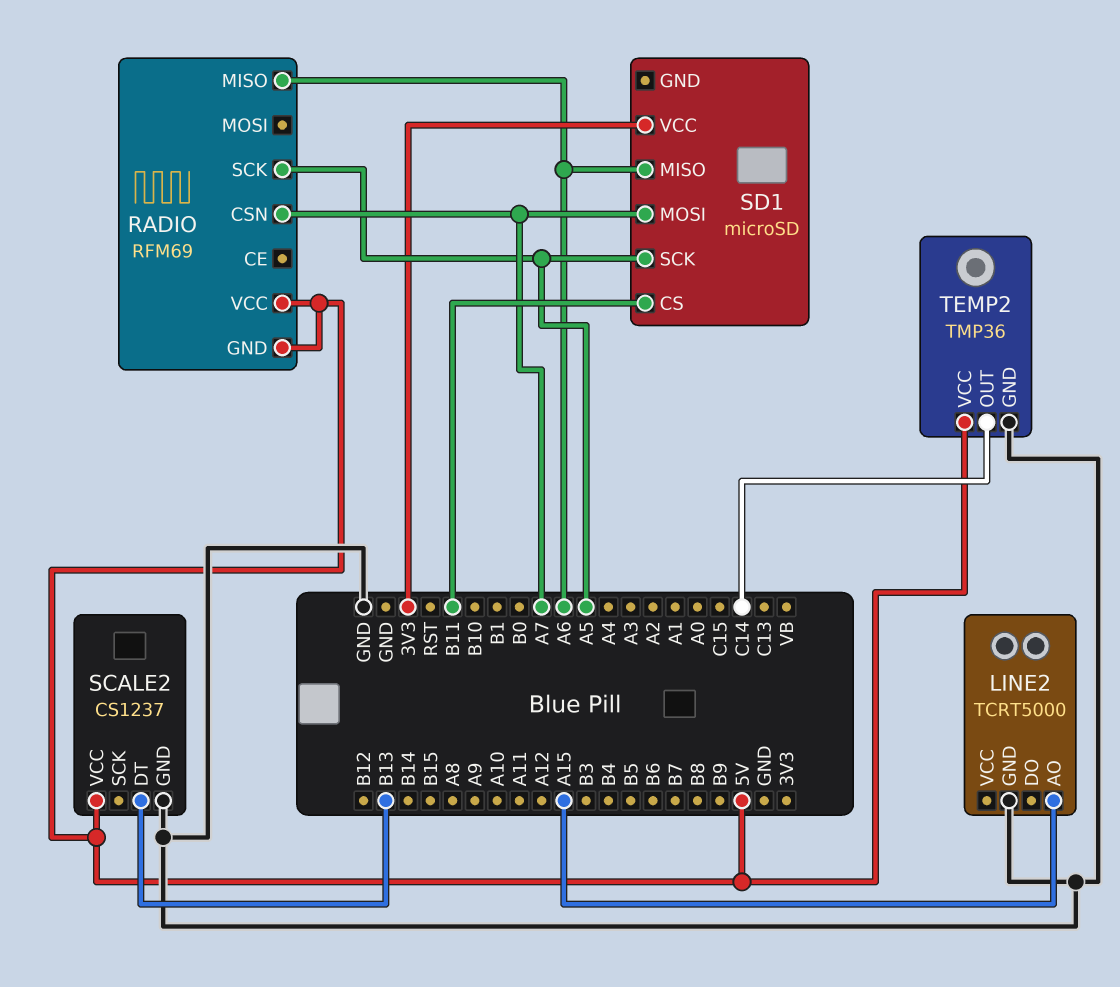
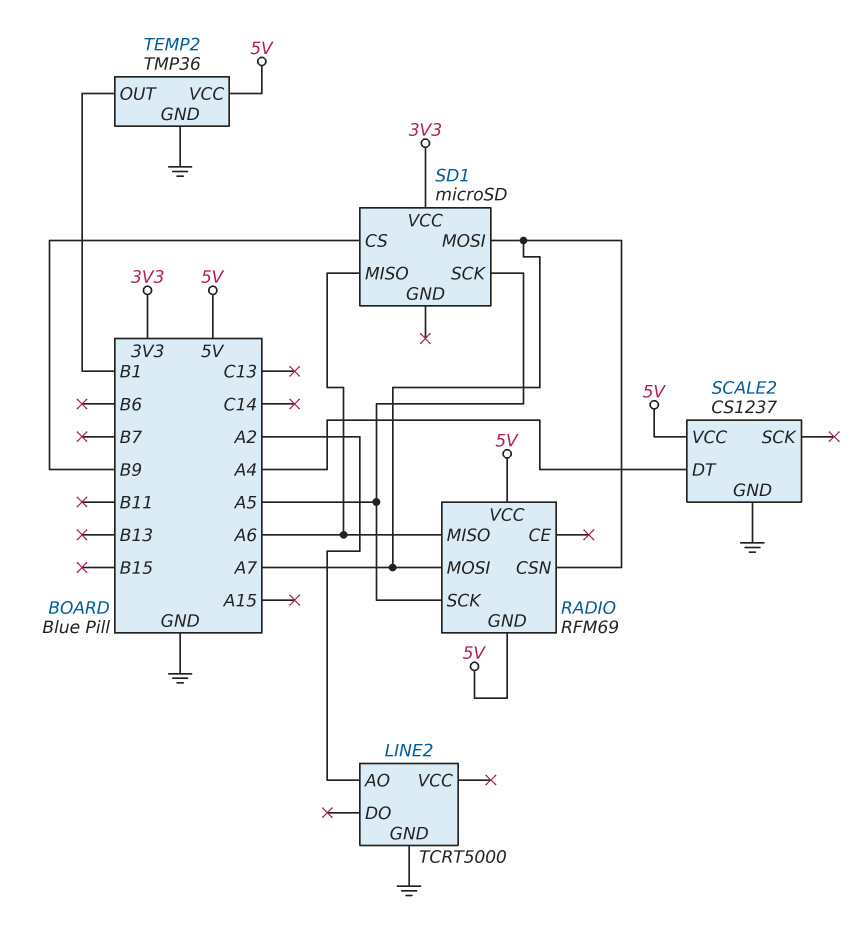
LINE2 pin AO: A15 -> A2
RADIO pin MOSI: none -> A7
SCALE2 pin DT: B13 -> A4
SD1 pin CS: B11 -> B9
TEMP2 pin OUT: C14 -> B1

